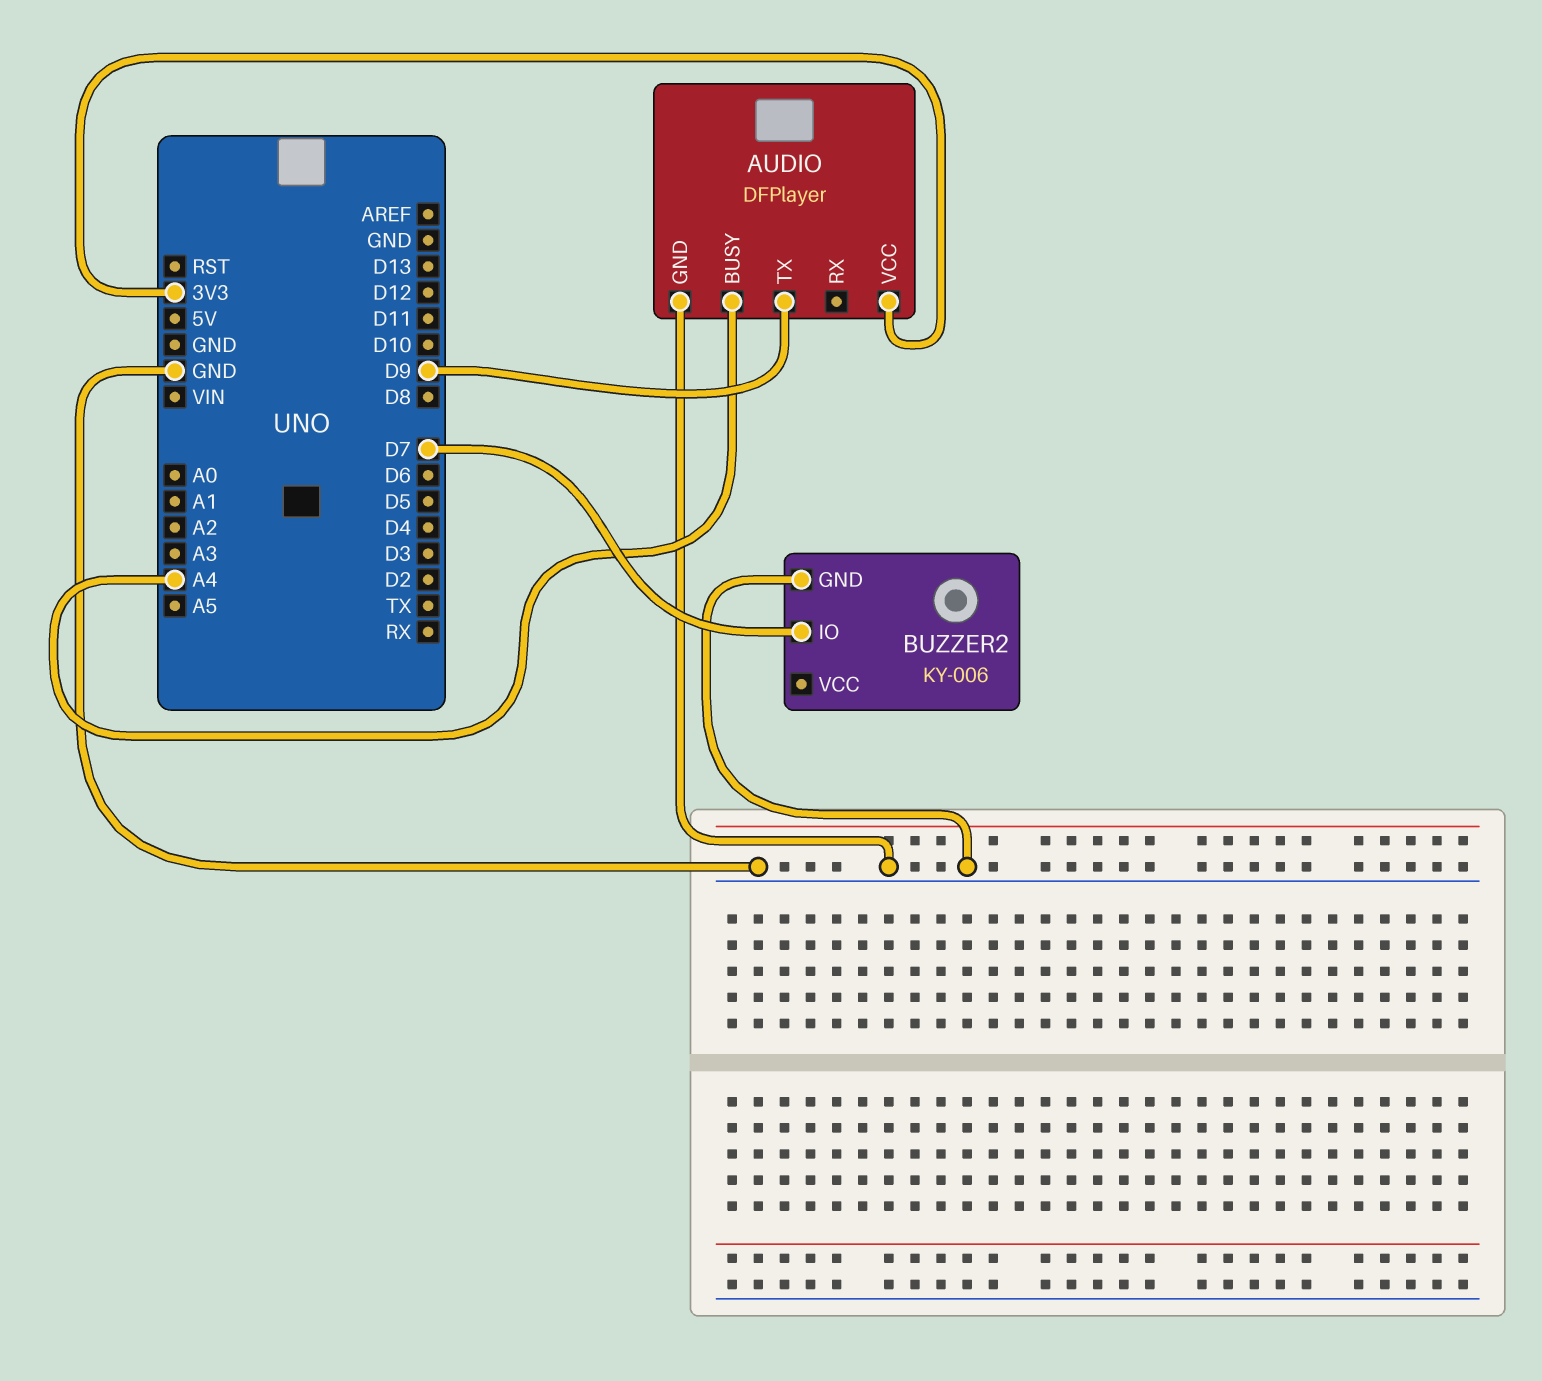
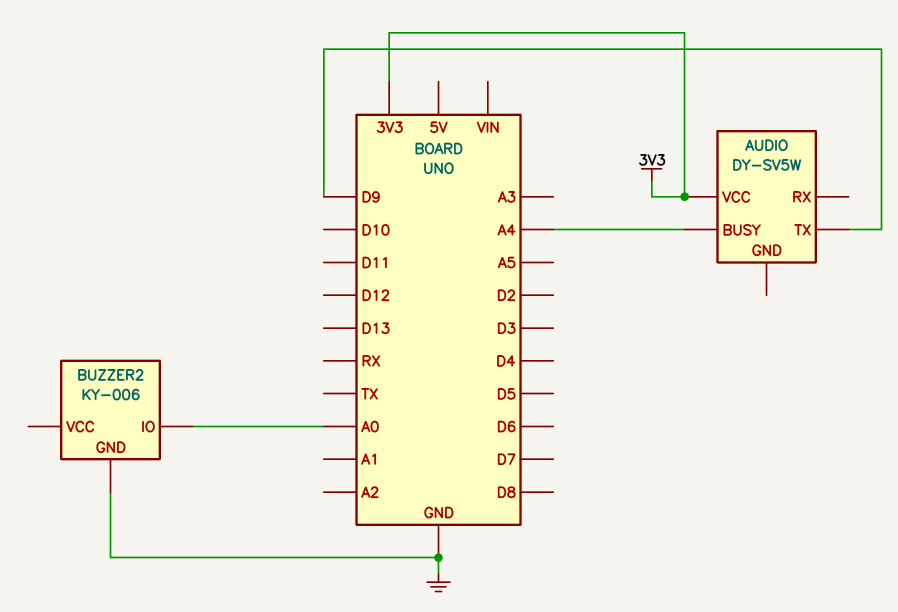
AUDIO: DFPlayer -> DY-SV5W
AUDIO pin GND: GND -> none
BUZZER2 pin IO: D7 -> A0

